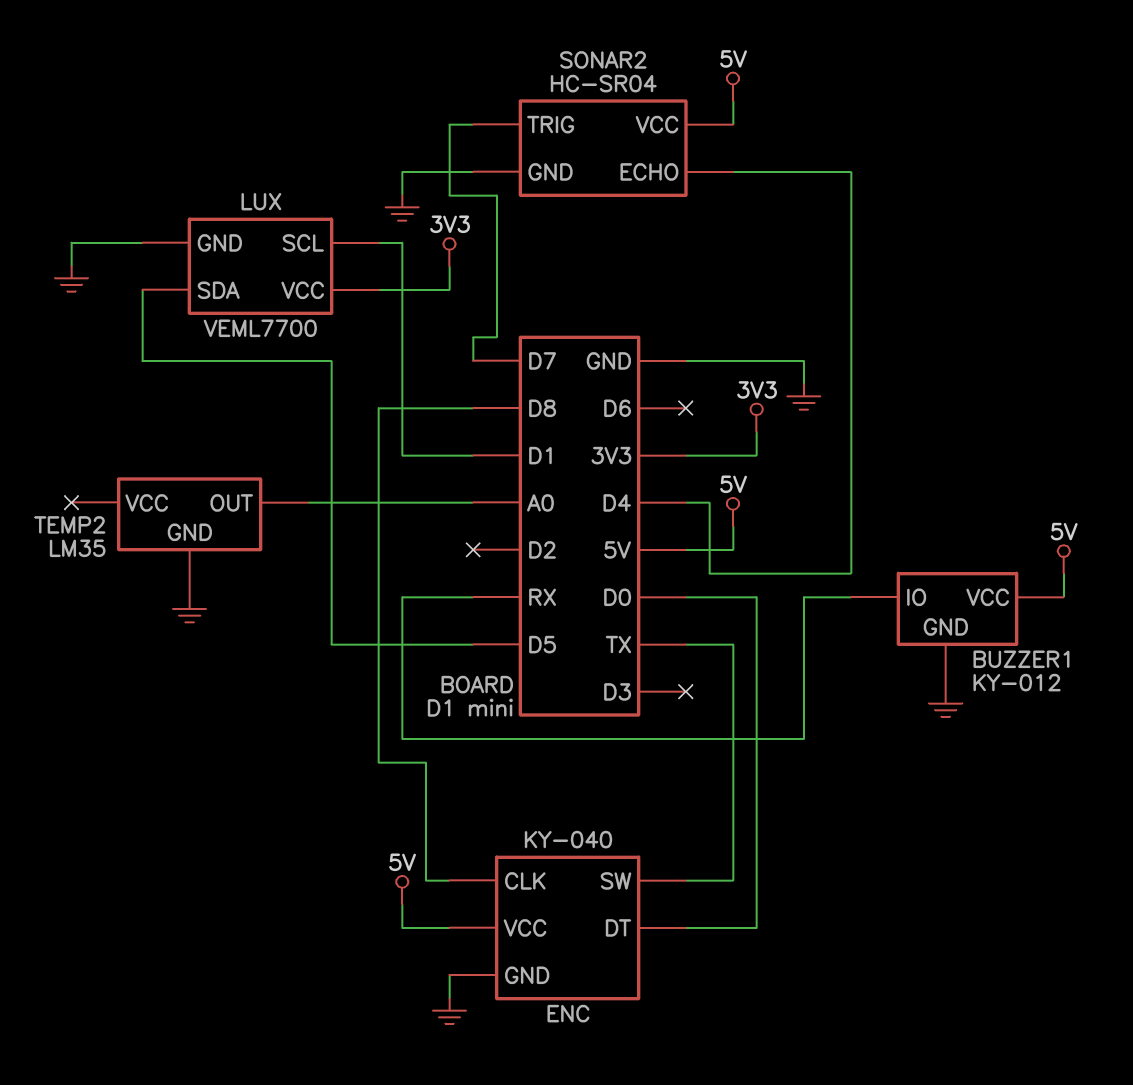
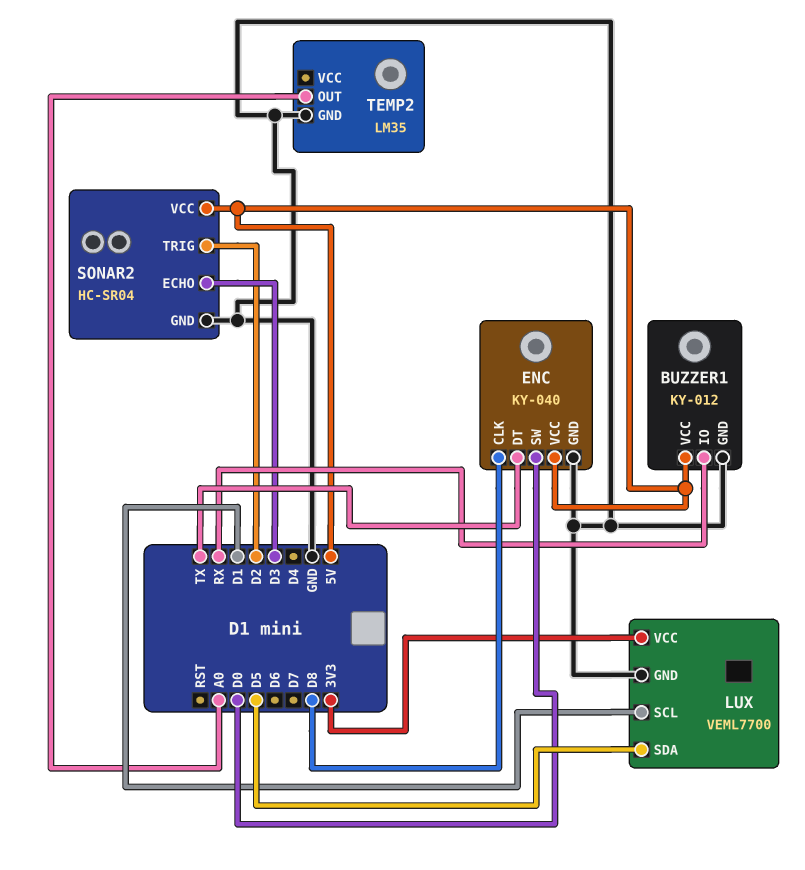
ENC pin DT: D0 -> TX
ENC pin SW: TX -> D0
SONAR2 pin ECHO: D4 -> D3
SONAR2 pin TRIG: D7 -> D2

